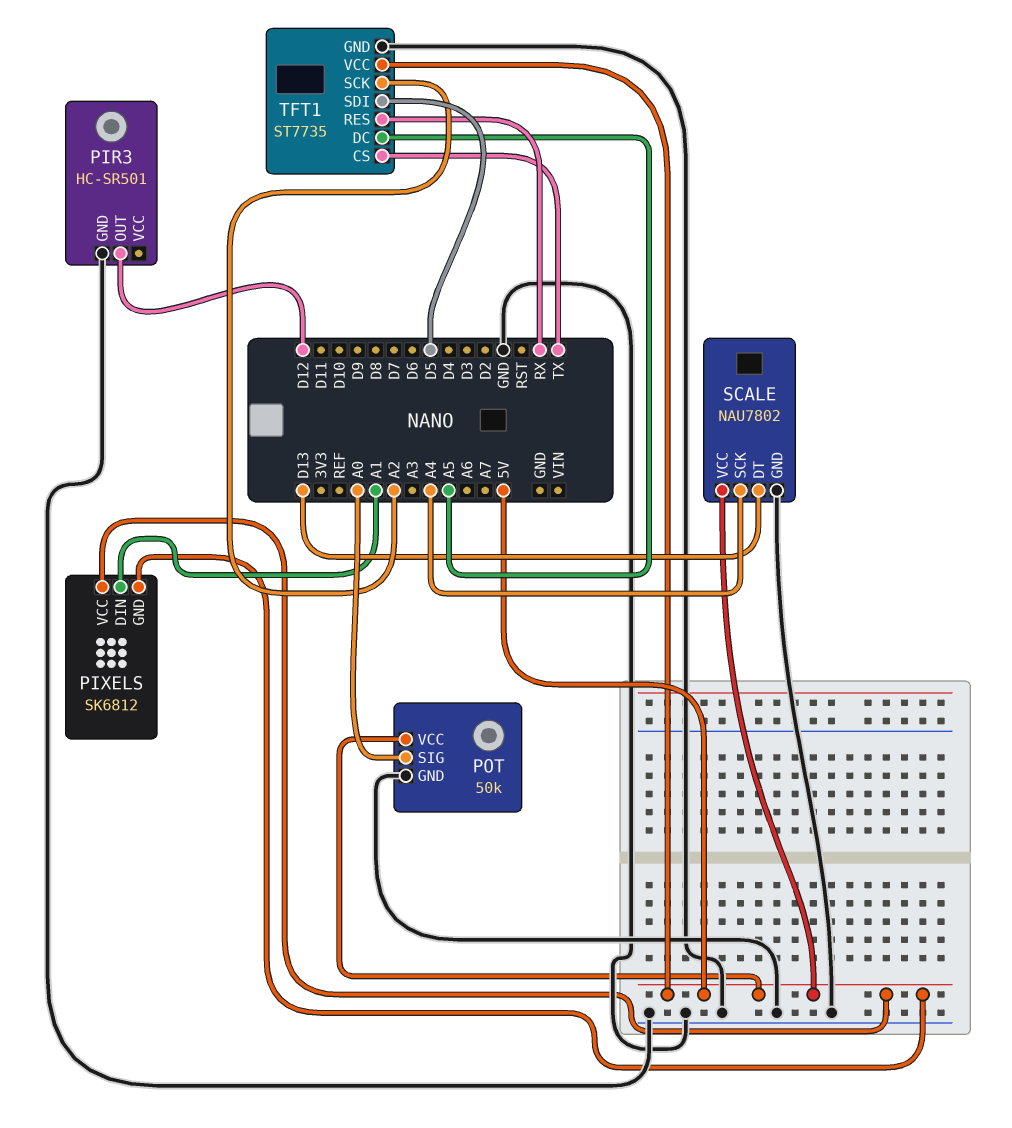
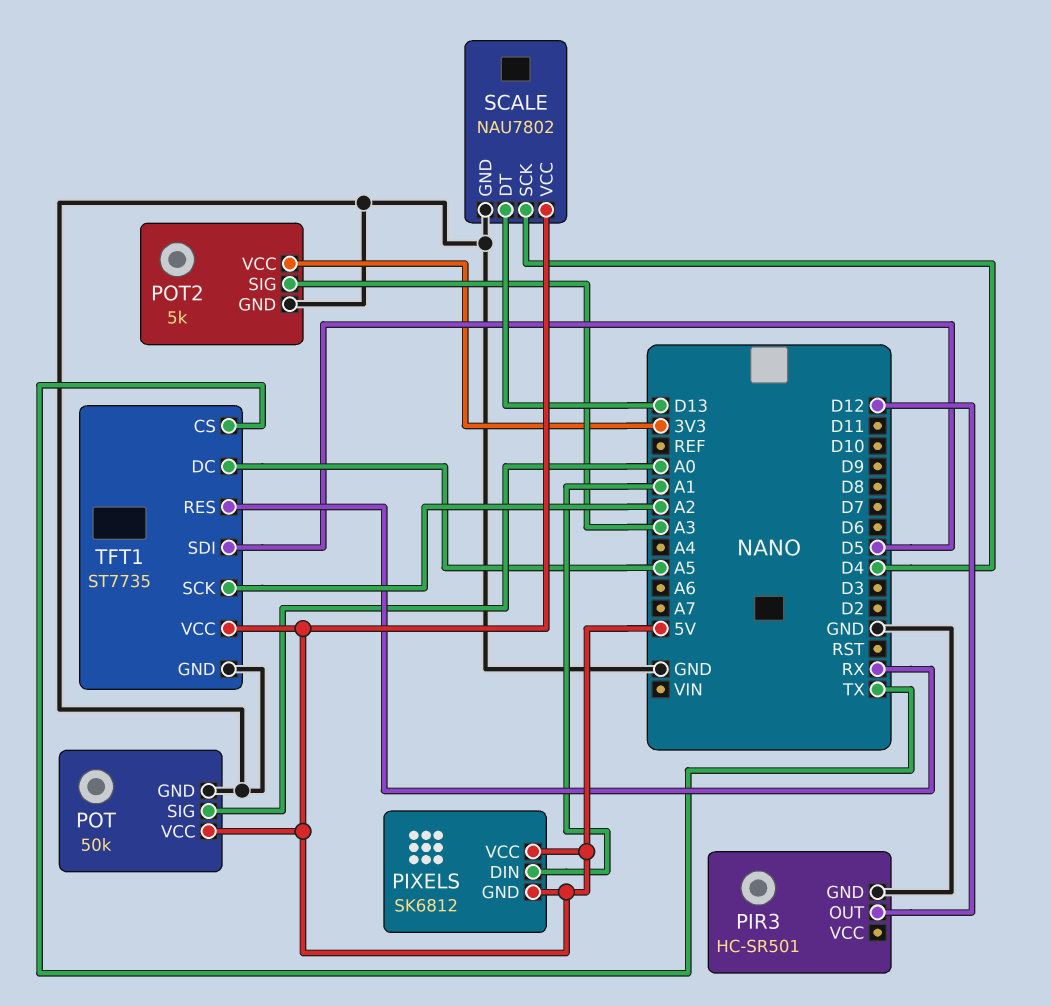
POT2: none -> 5k
POT2 pin GND: none -> GND
POT2 pin SIG: none -> A3
POT2 pin VCC: none -> 3V3
SCALE pin SCK: A4 -> D4

